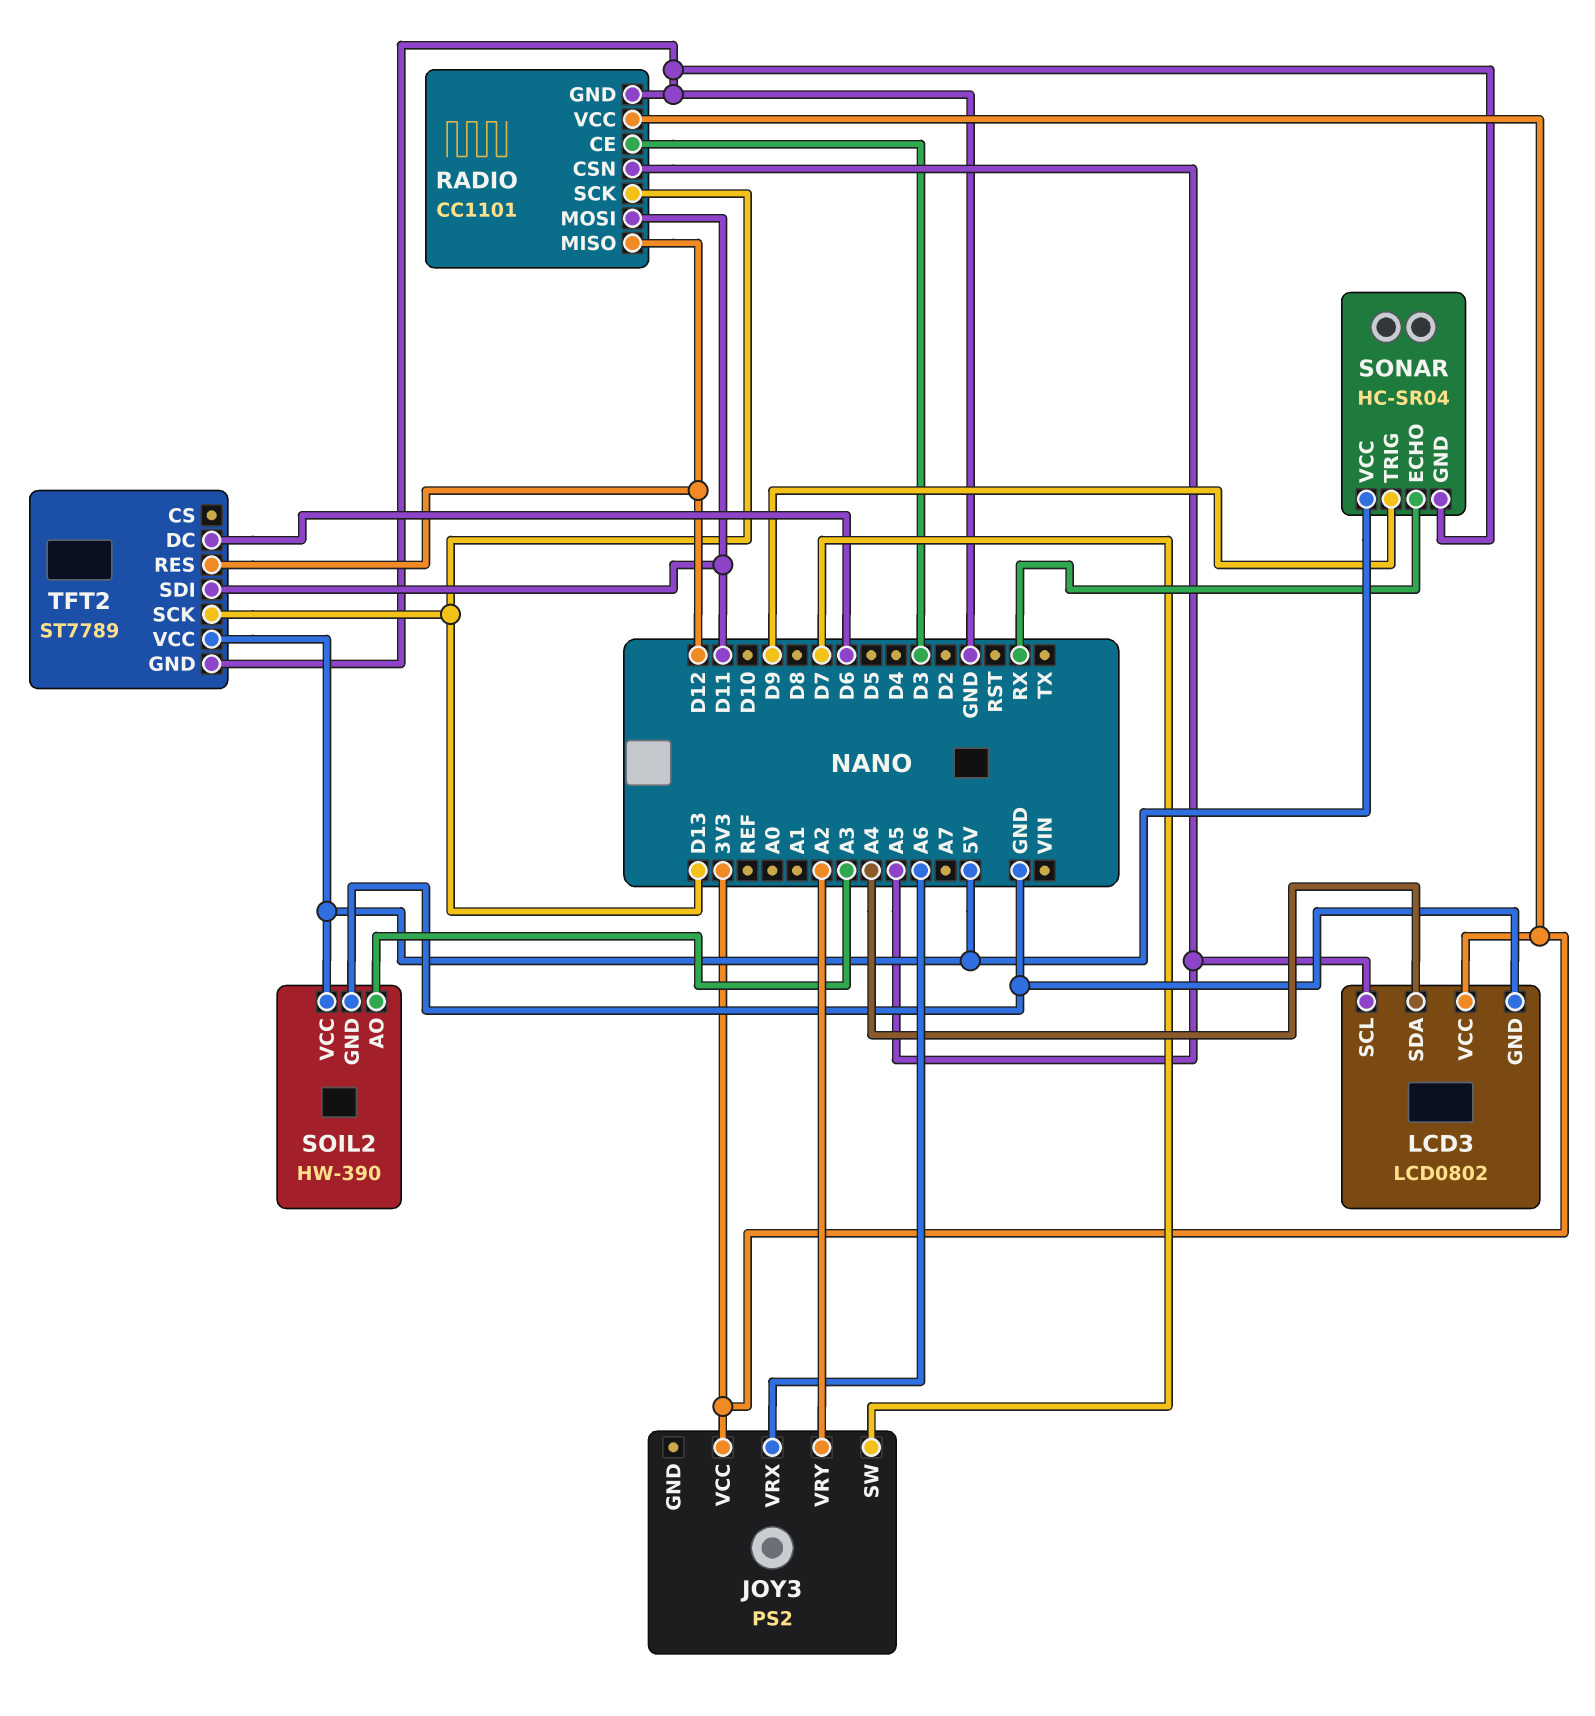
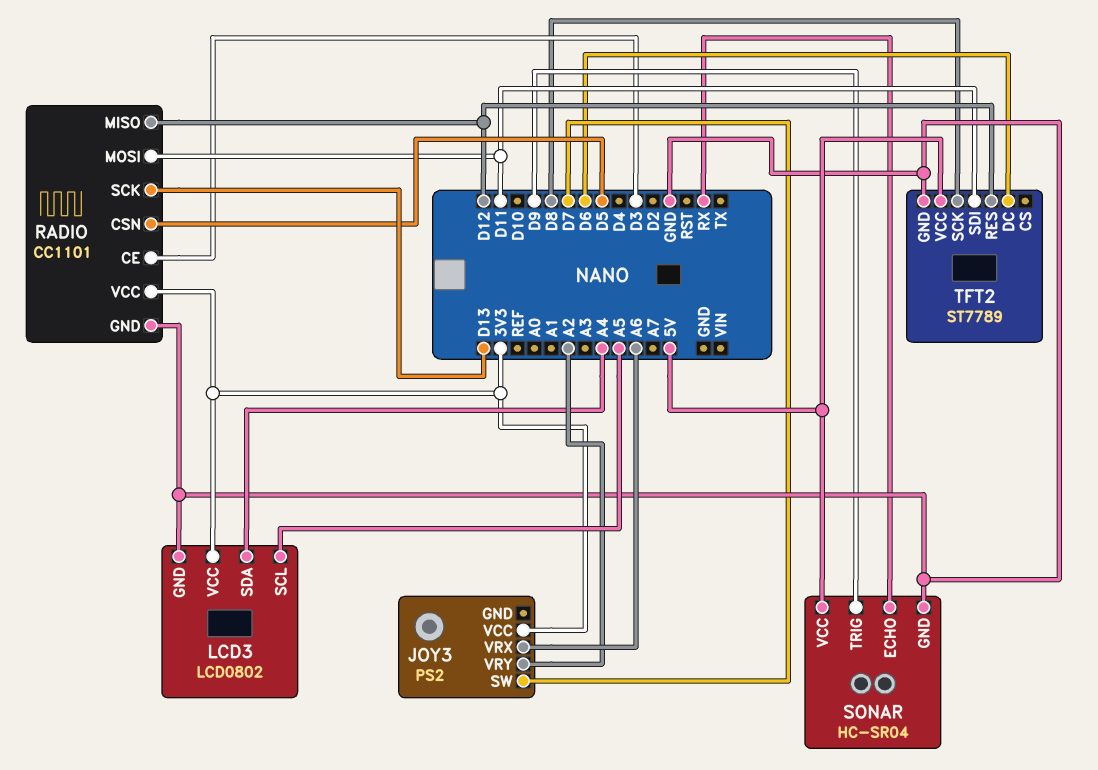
RADIO pin CSN: A5 -> D5
SOIL2: HW-390 -> none
SOIL2 pin AO: A3 -> none
SOIL2 pin GND: GND -> none
SOIL2 pin VCC: 5V -> none
TFT2 pin SCK: D13 -> D8

